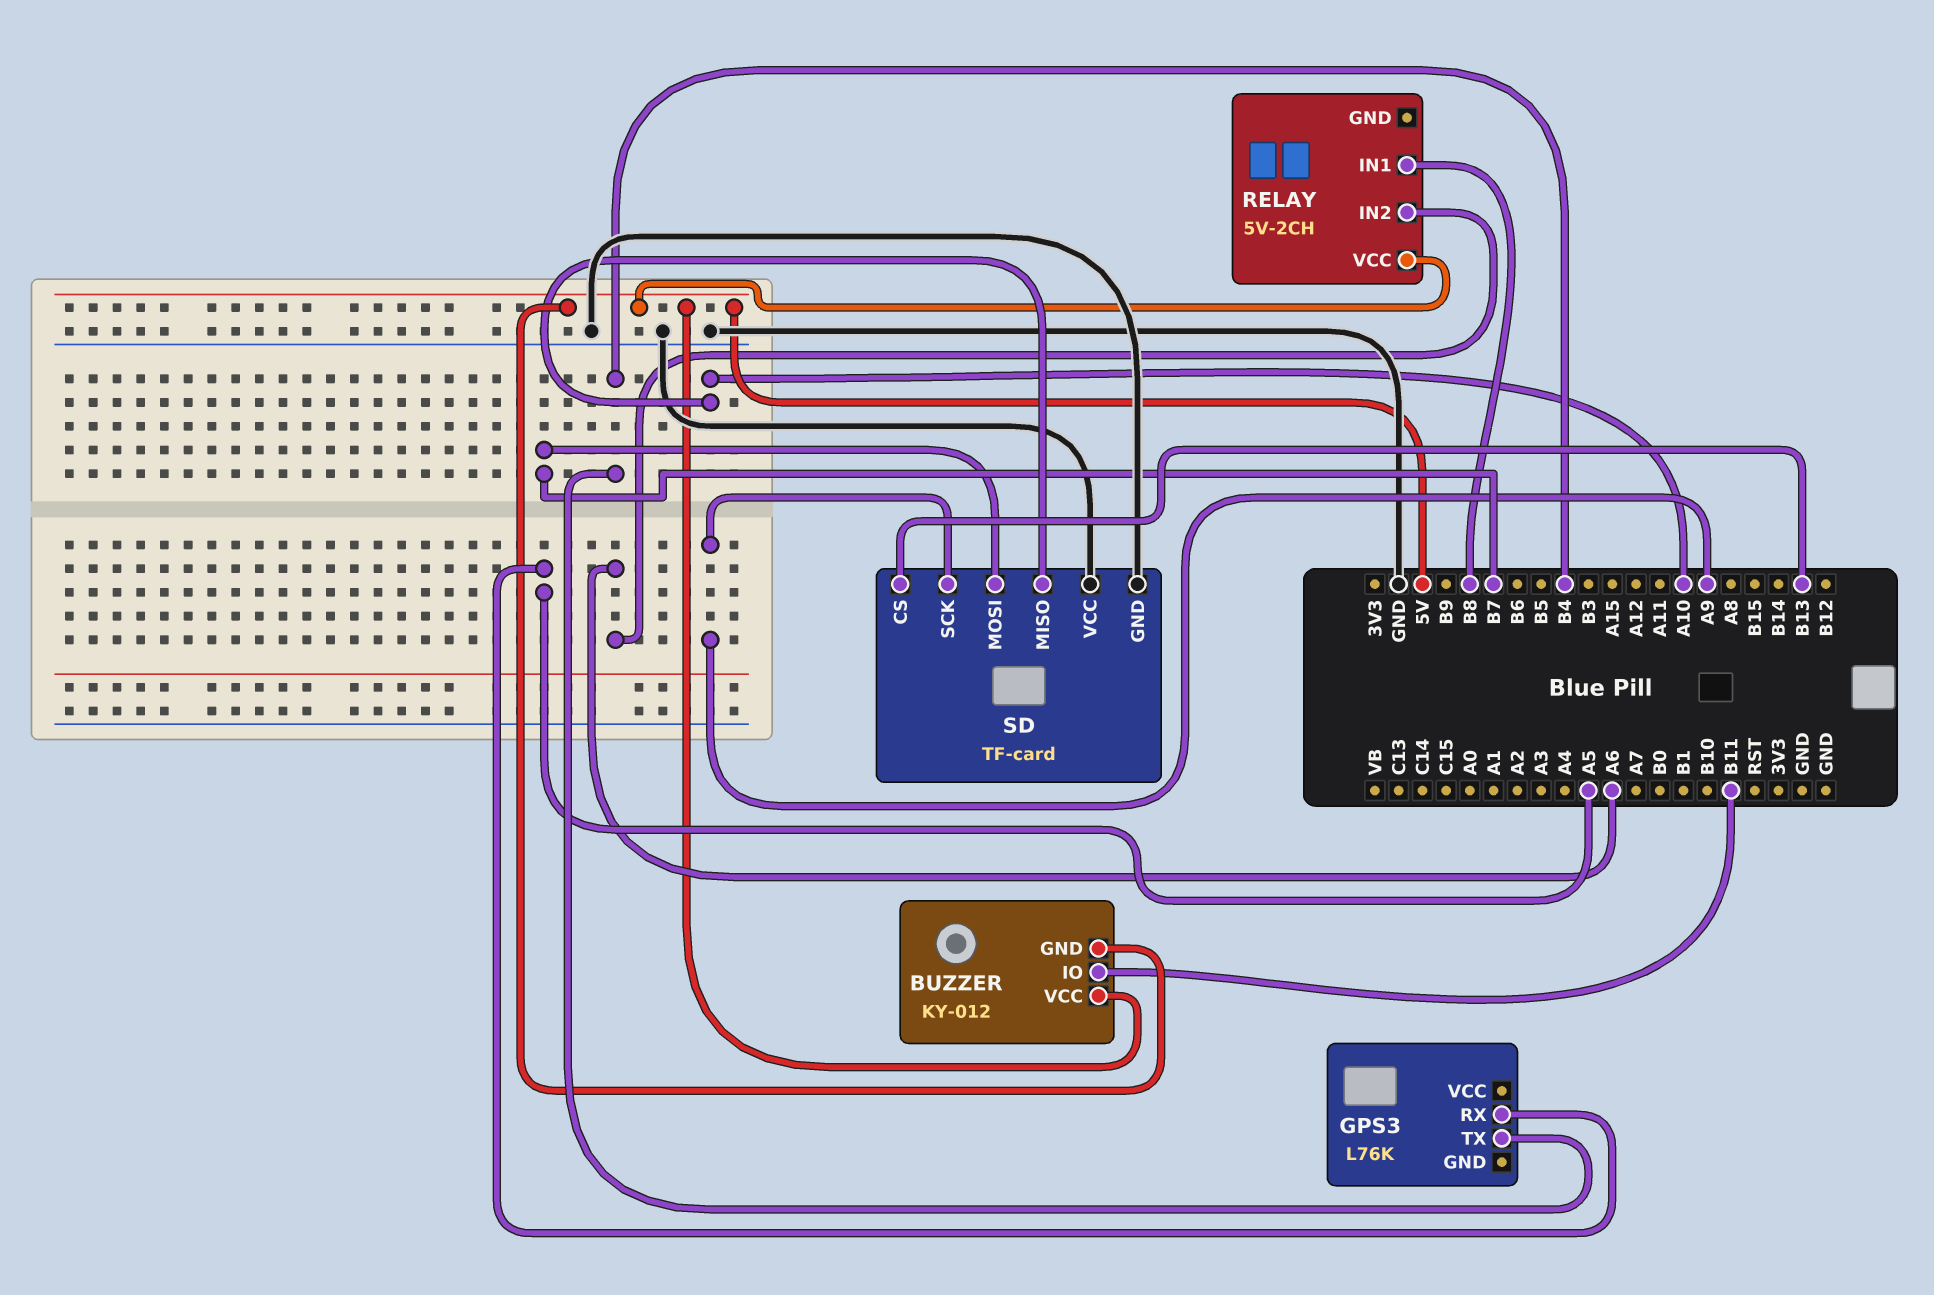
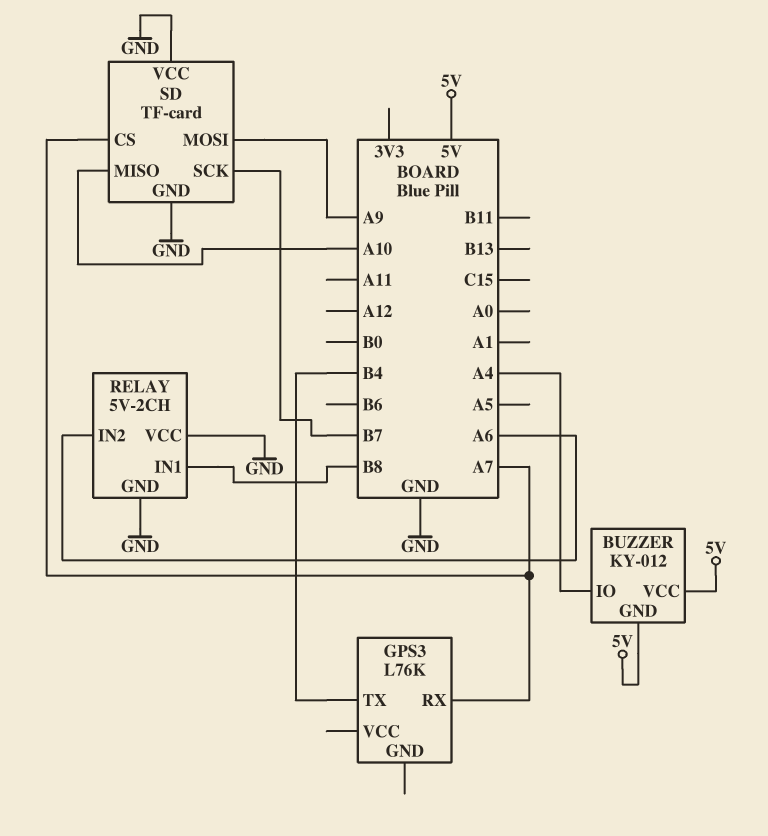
BUZZER pin IO: B11 -> A4
GPS3 pin RX: A5 -> A7
RELAY pin GND: none -> GND
RELAY pin VCC: 5V -> GND
SD pin CS: B13 -> A7
SD pin MOSI: B7 -> A9
SD pin SCK: A9 -> B7

